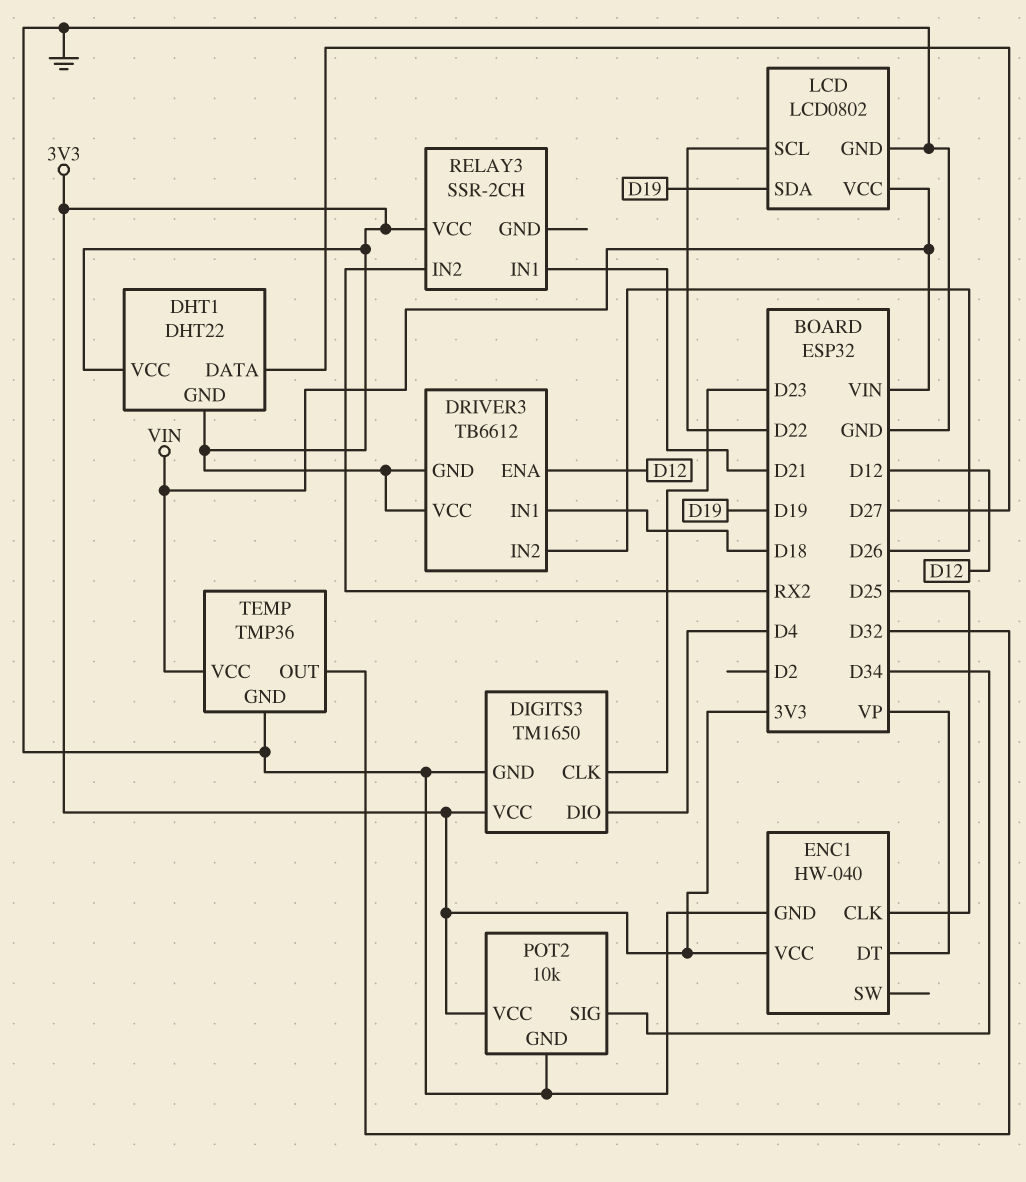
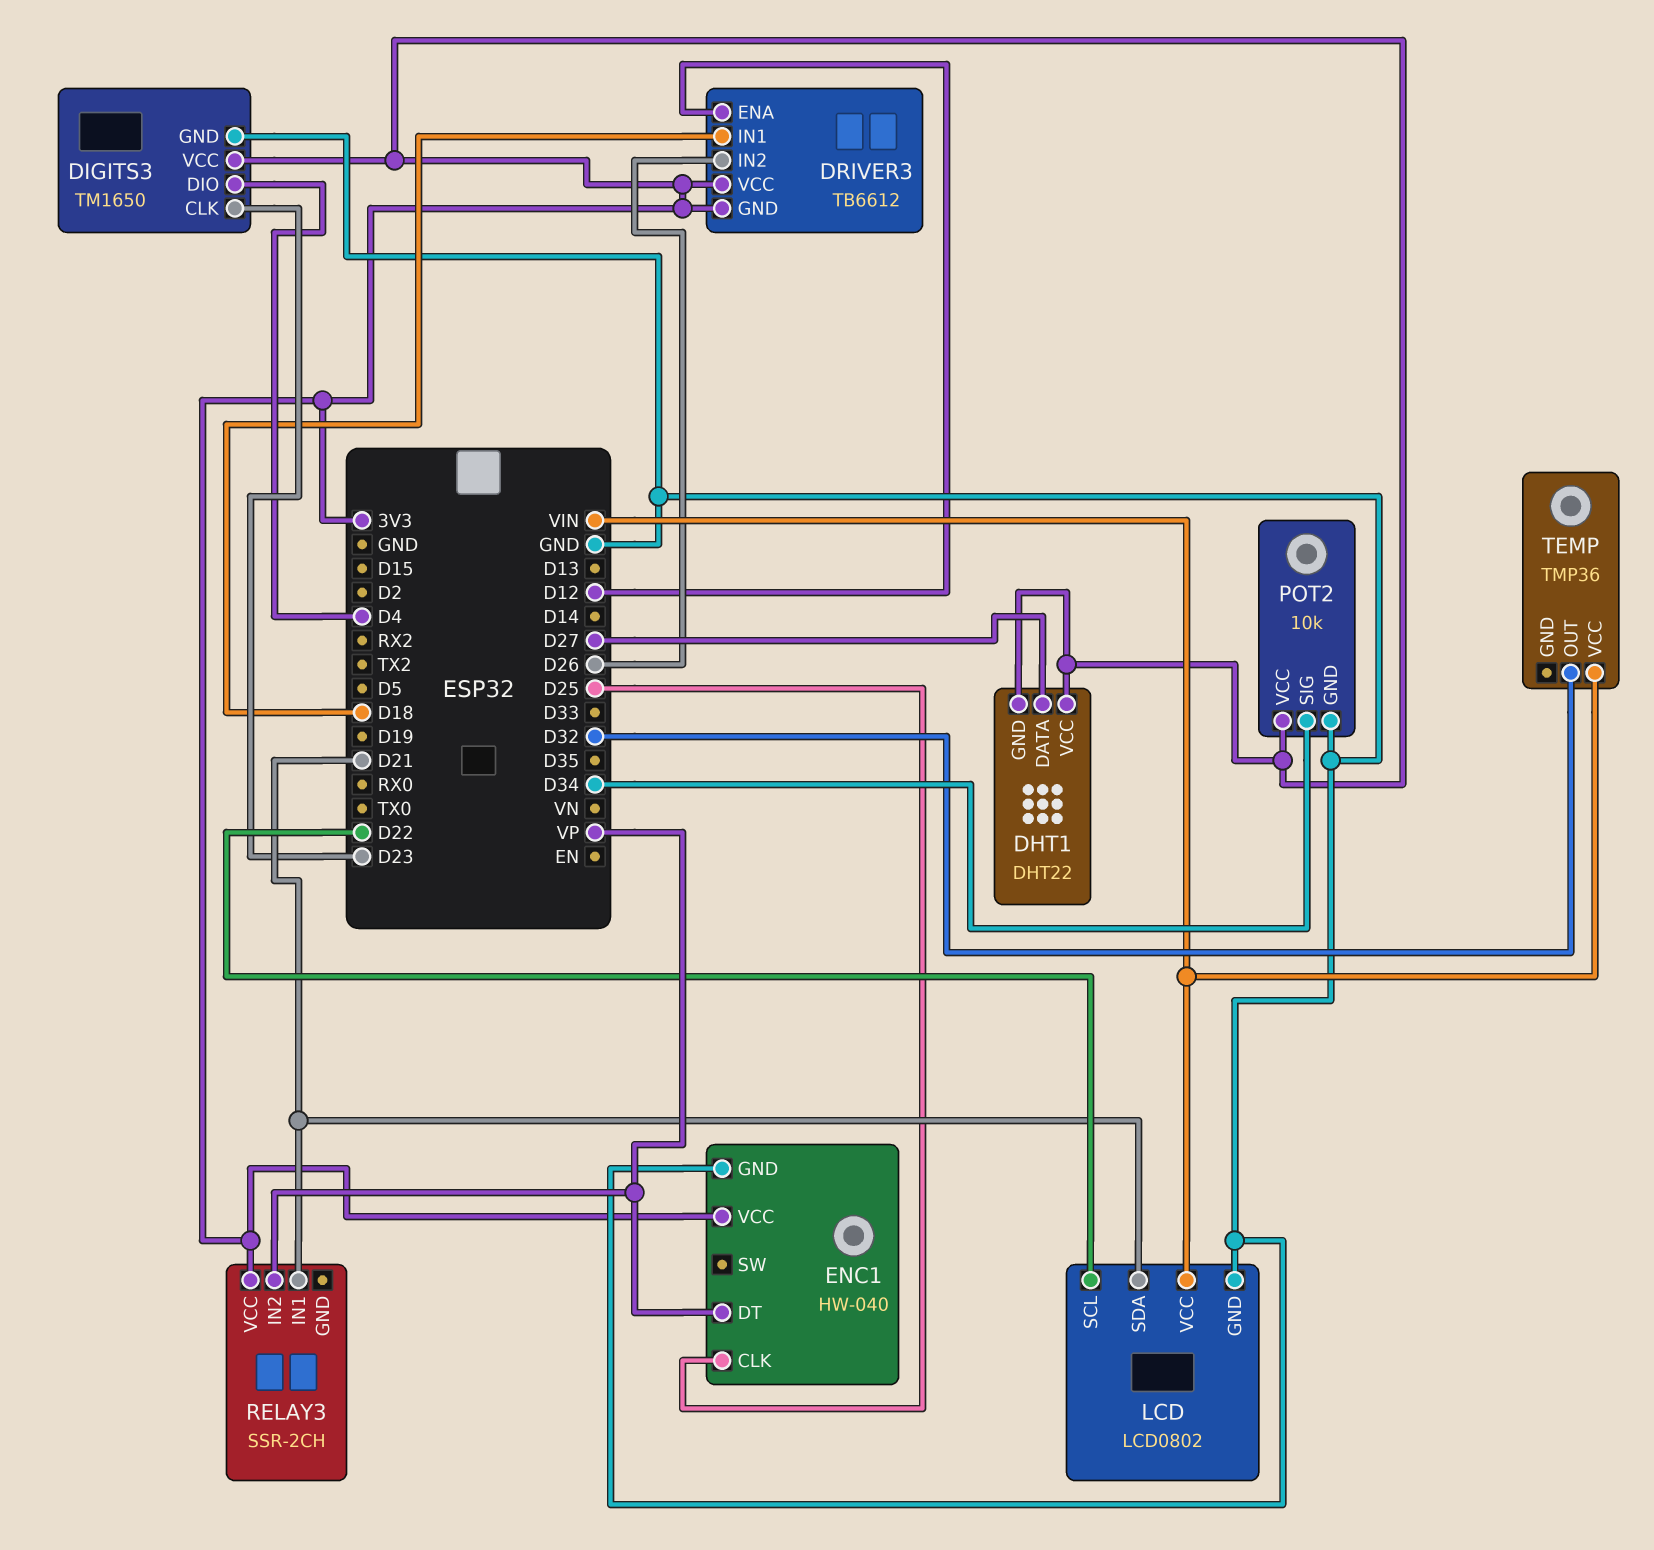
LCD pin SDA: D19 -> D21
RELAY3 pin IN2: RX2 -> VP
TEMP pin GND: GND -> none

